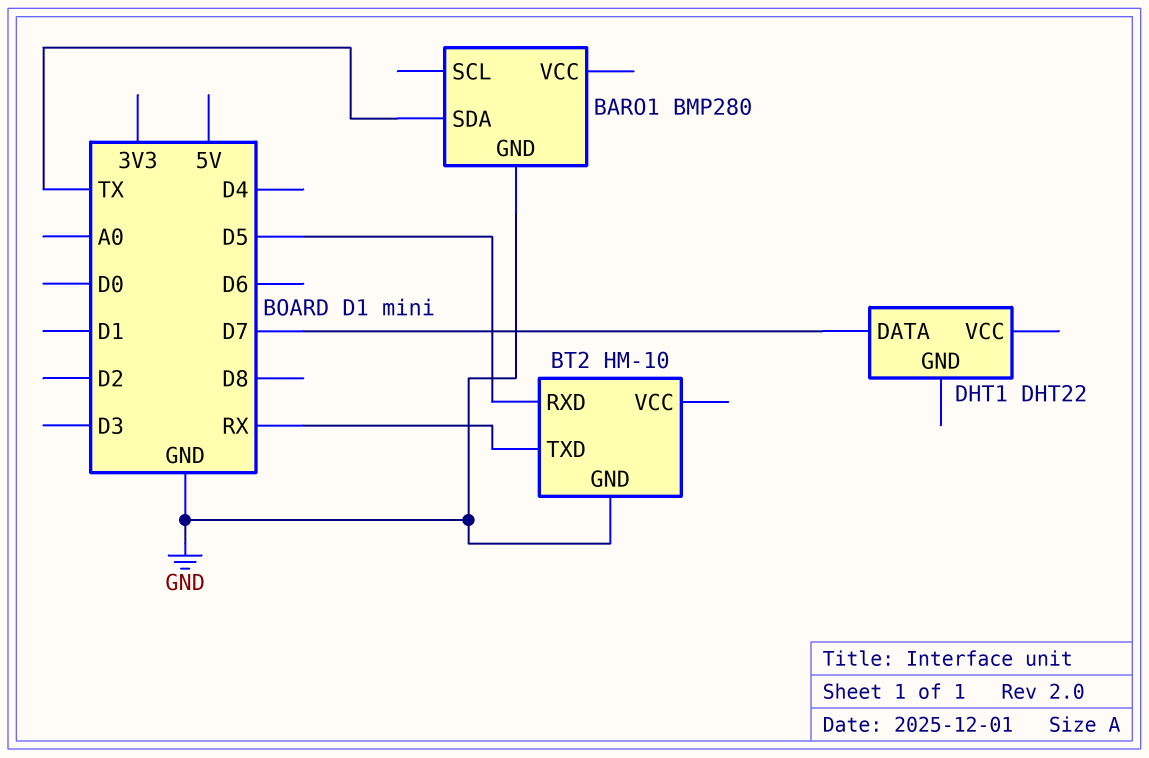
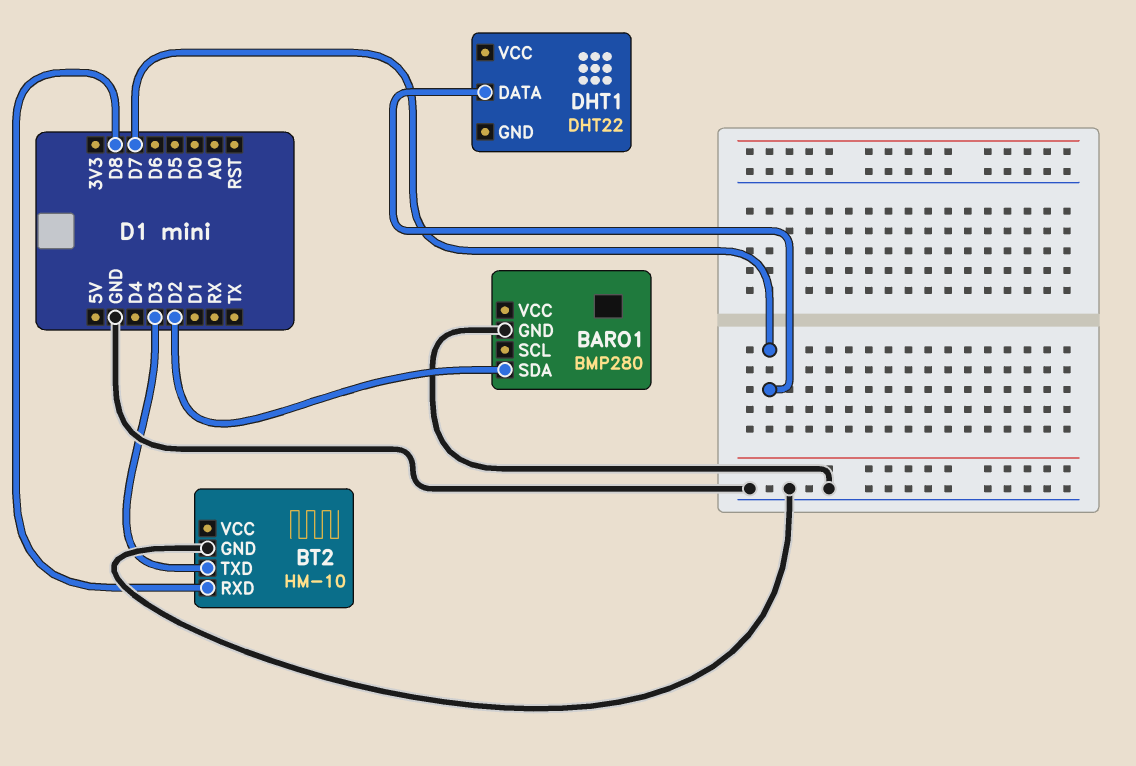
BARO1 pin SDA: TX -> D2
BT2 pin RXD: D5 -> D8
BT2 pin TXD: RX -> D3

